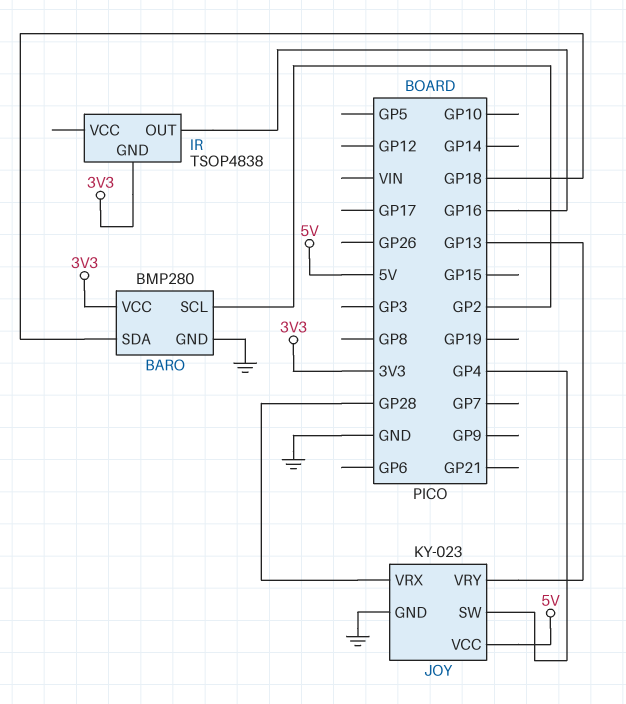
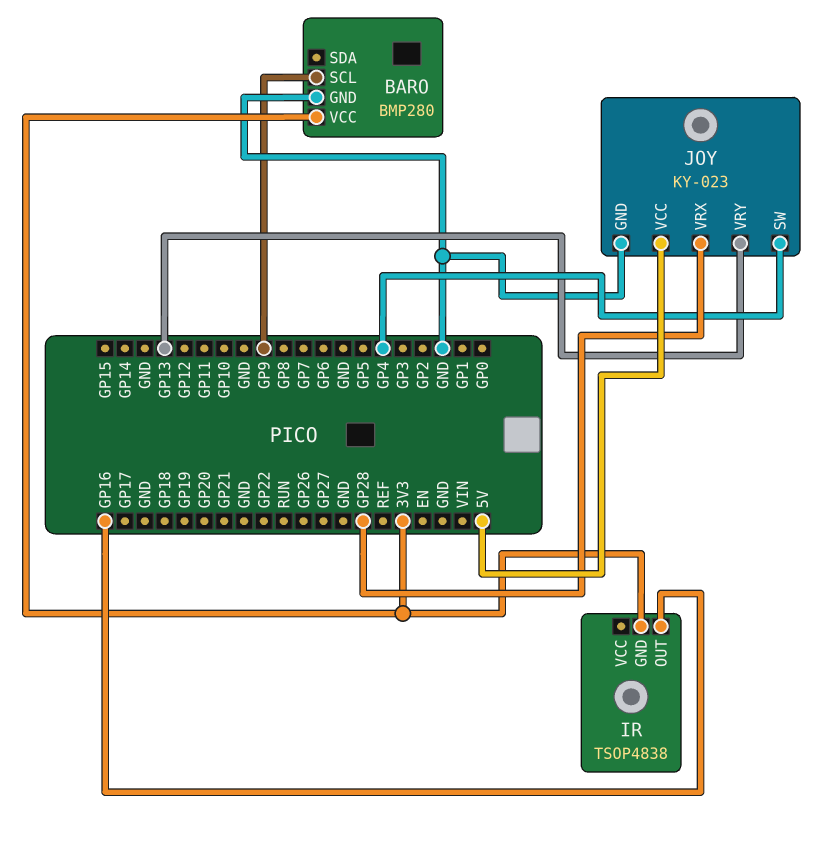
BARO pin SCL: GP2 -> GP9
BARO pin SDA: GP18 -> none

